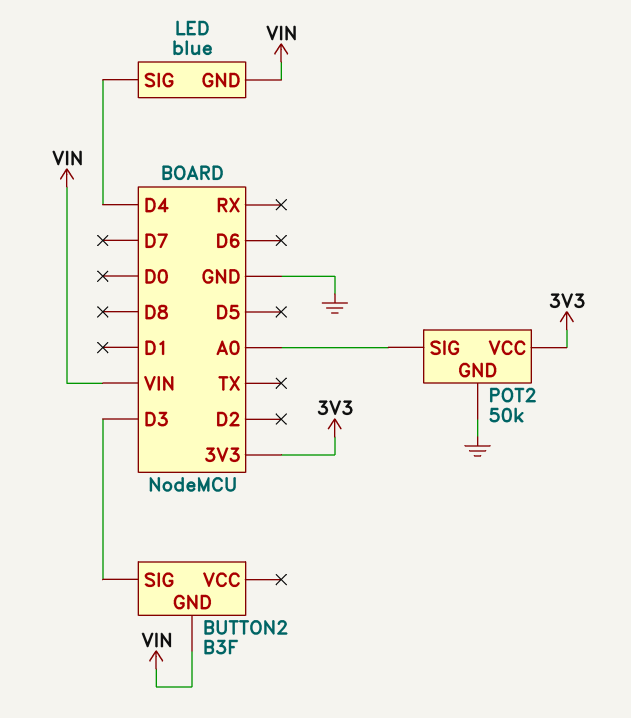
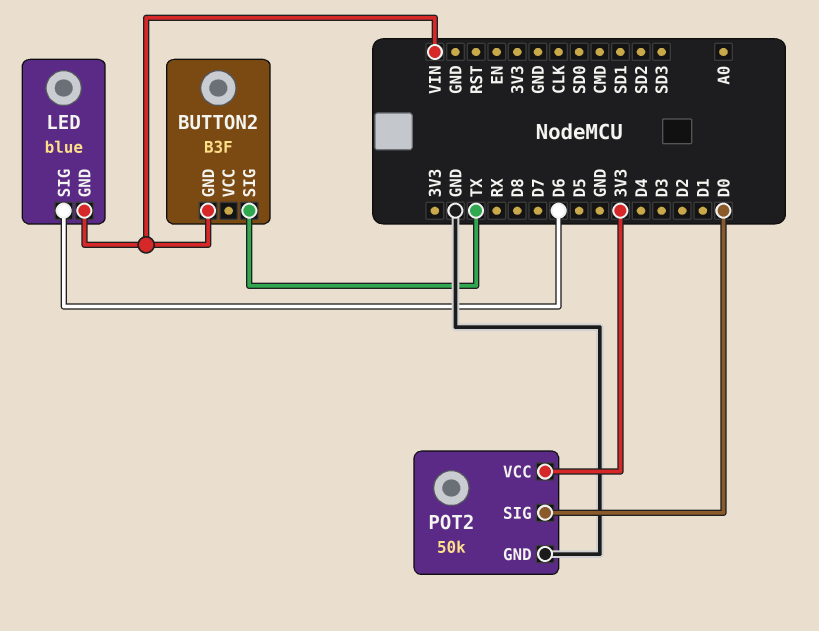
BUTTON2 pin SIG: D3 -> TX
LED pin SIG: D4 -> D6
POT2 pin SIG: A0 -> D0

